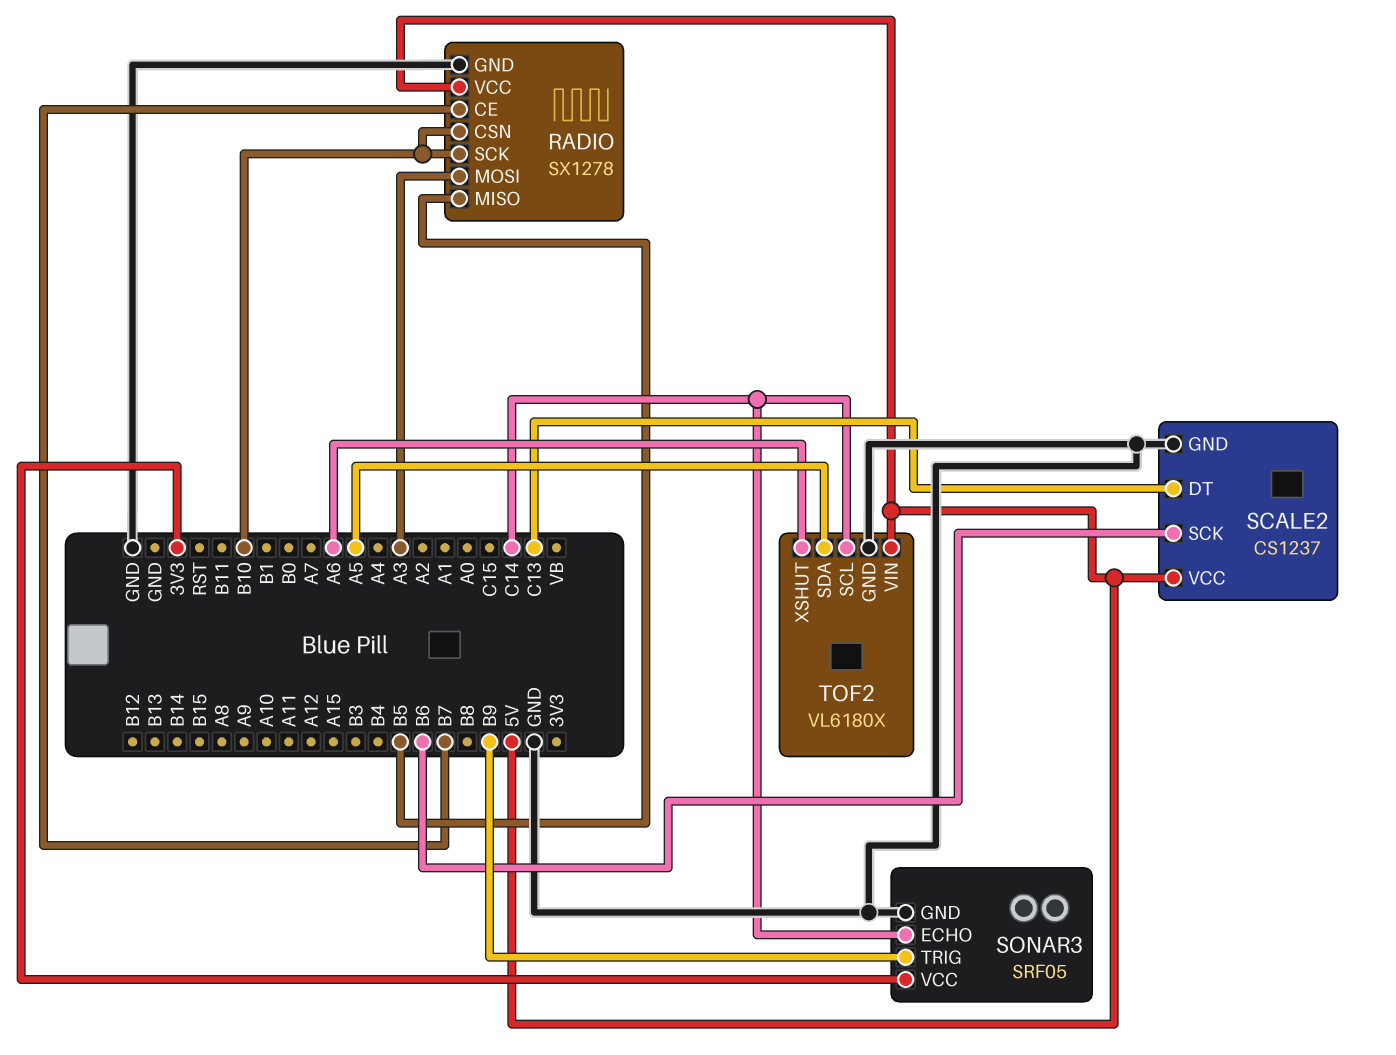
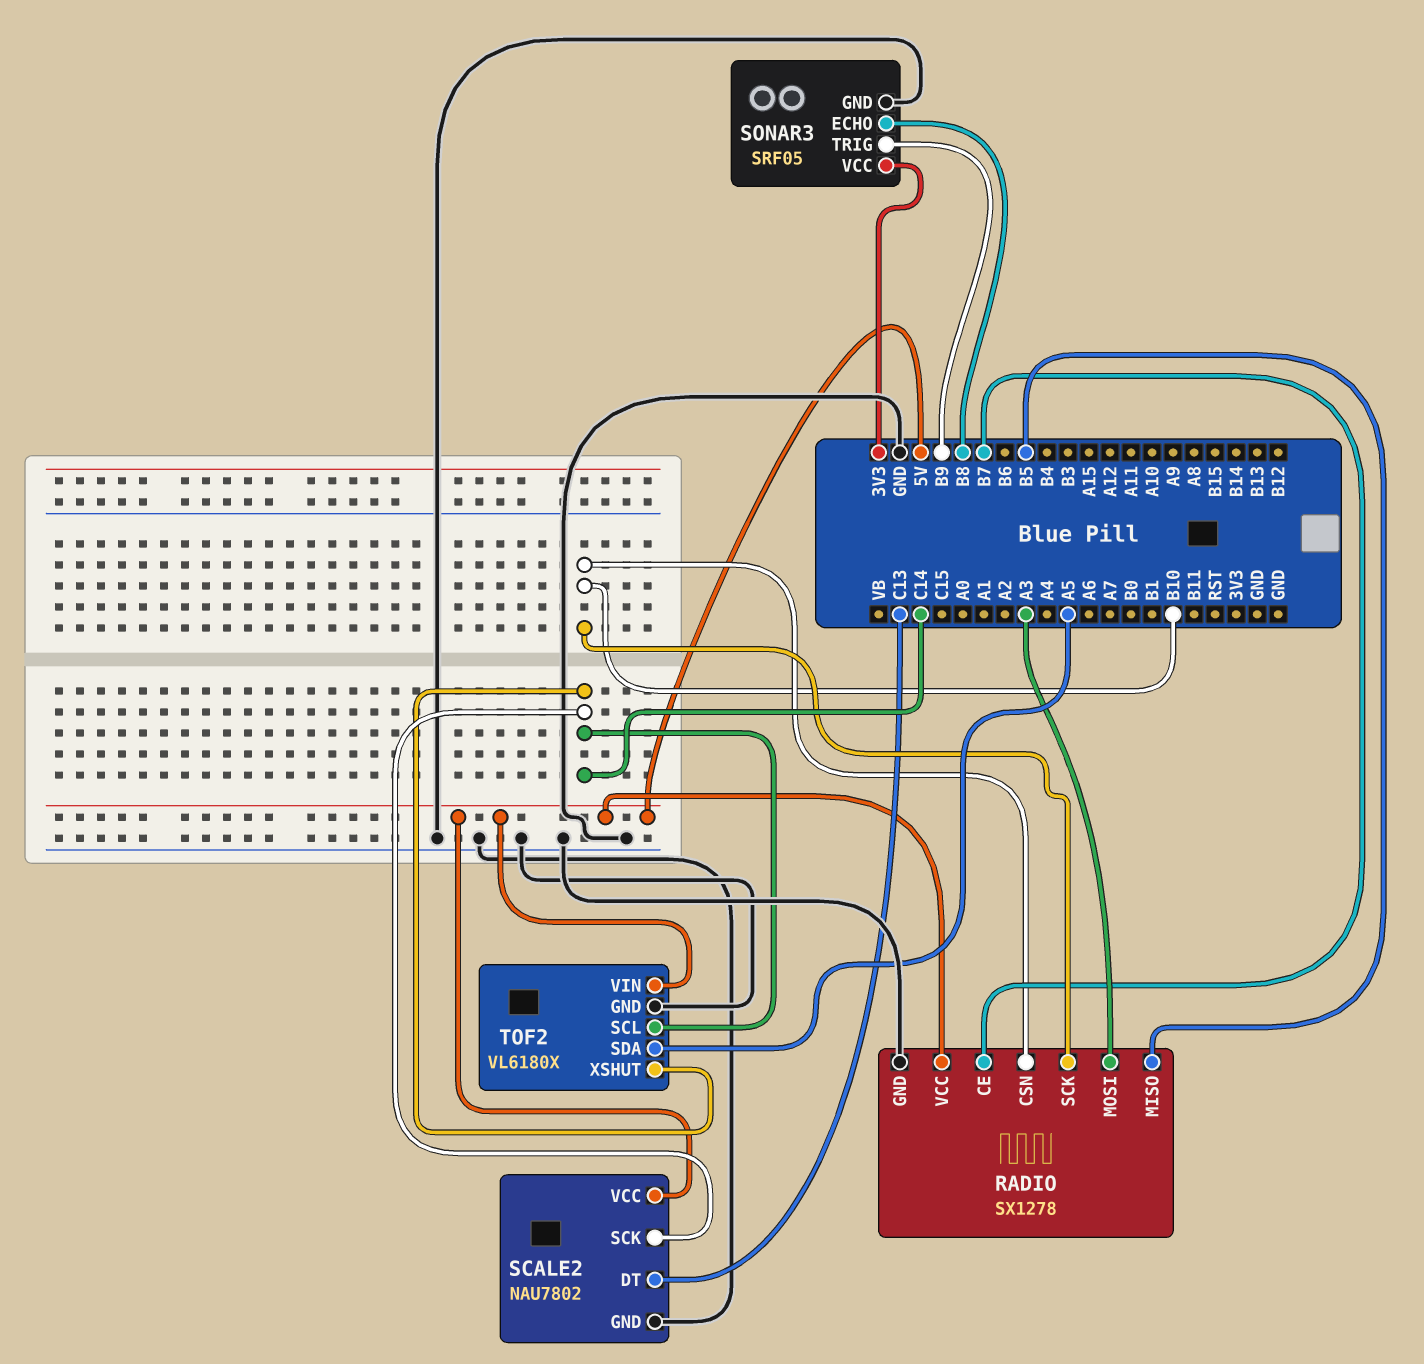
SCALE2: CS1237 -> NAU7802
SCALE2 pin SCK: B6 -> C14
SONAR3 pin ECHO: C14 -> B8
TOF2 pin XSHUT: A6 -> C14

